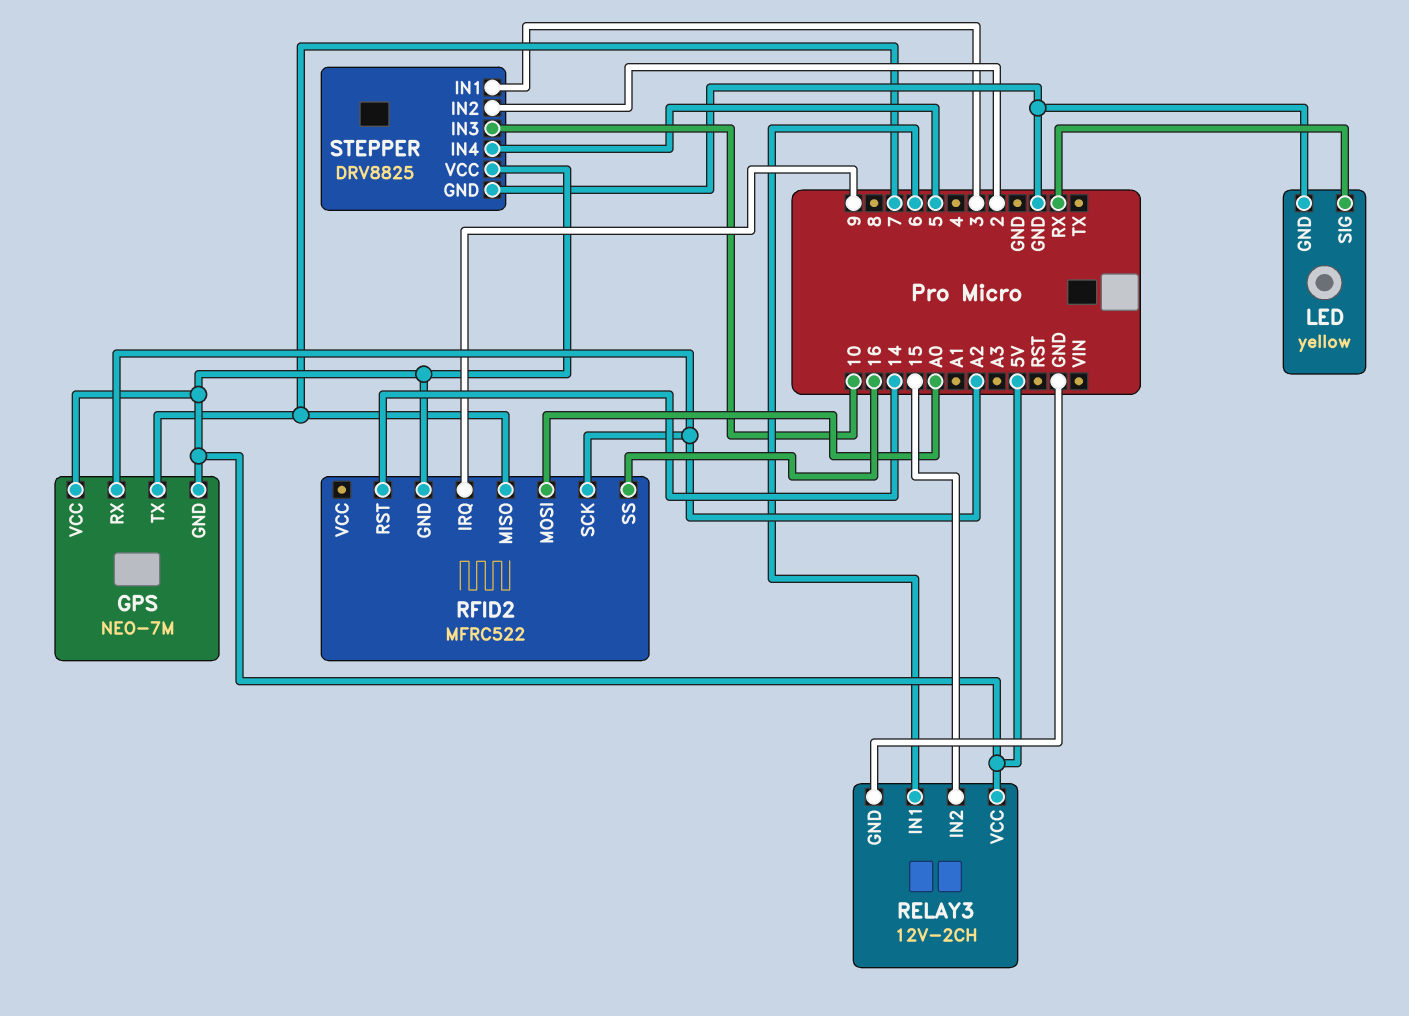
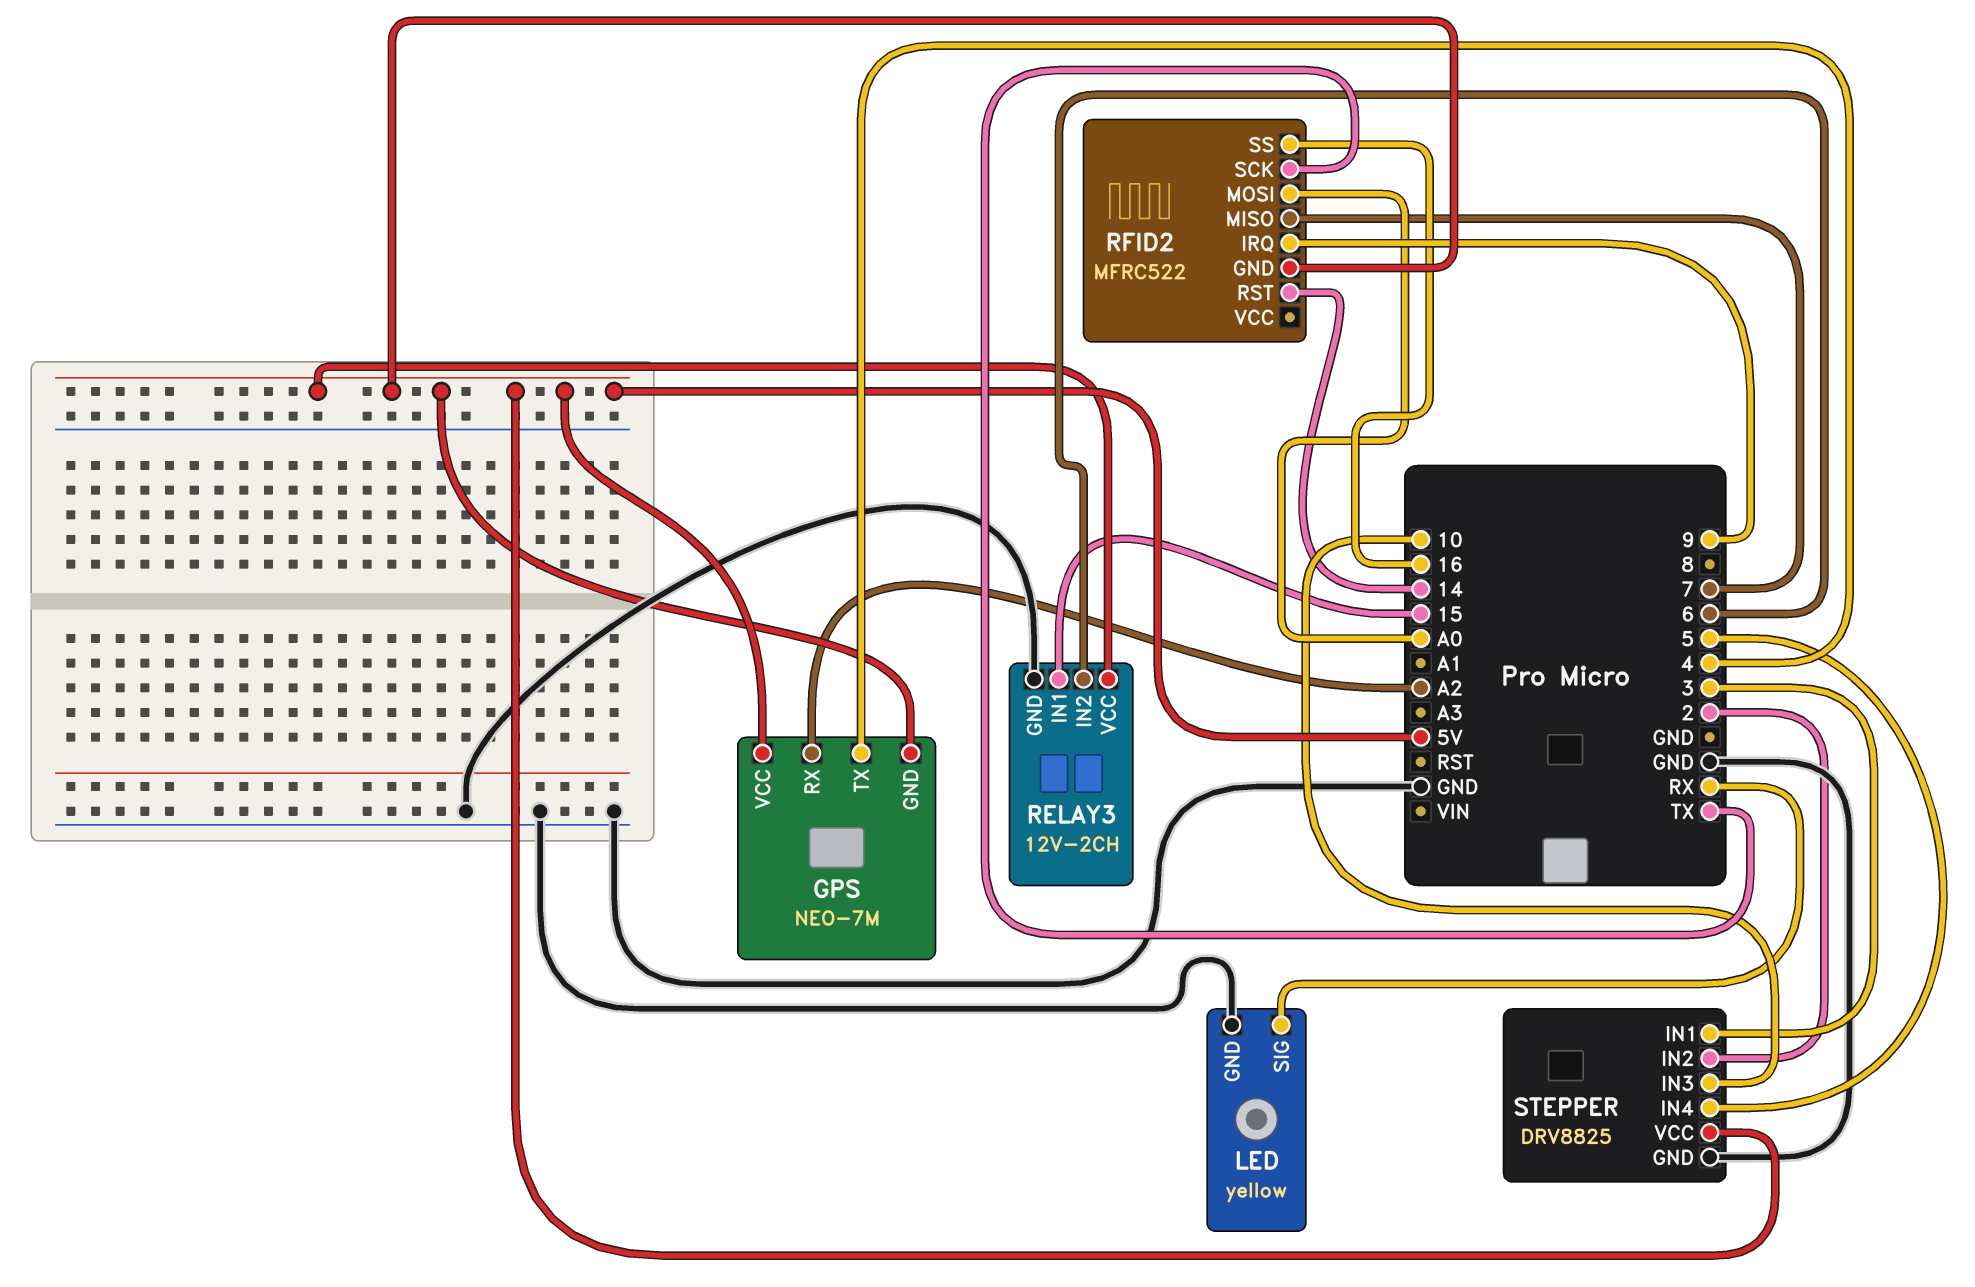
GPS pin TX: 7 -> 4
RELAY3 pin IN1: 6 -> 15
RELAY3 pin IN2: 15 -> 6
RFID2 pin SCK: A2 -> TX

